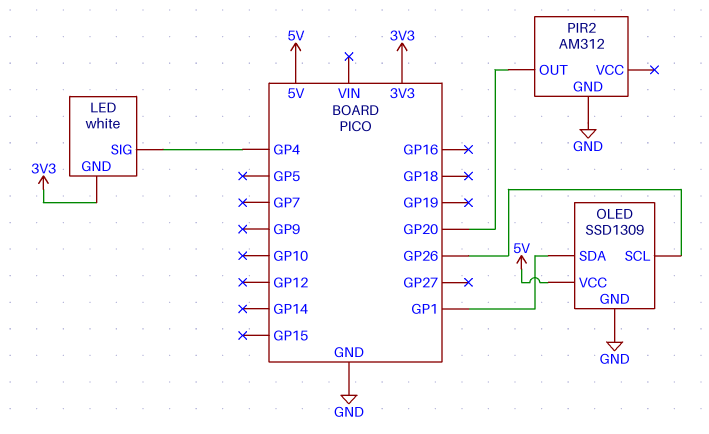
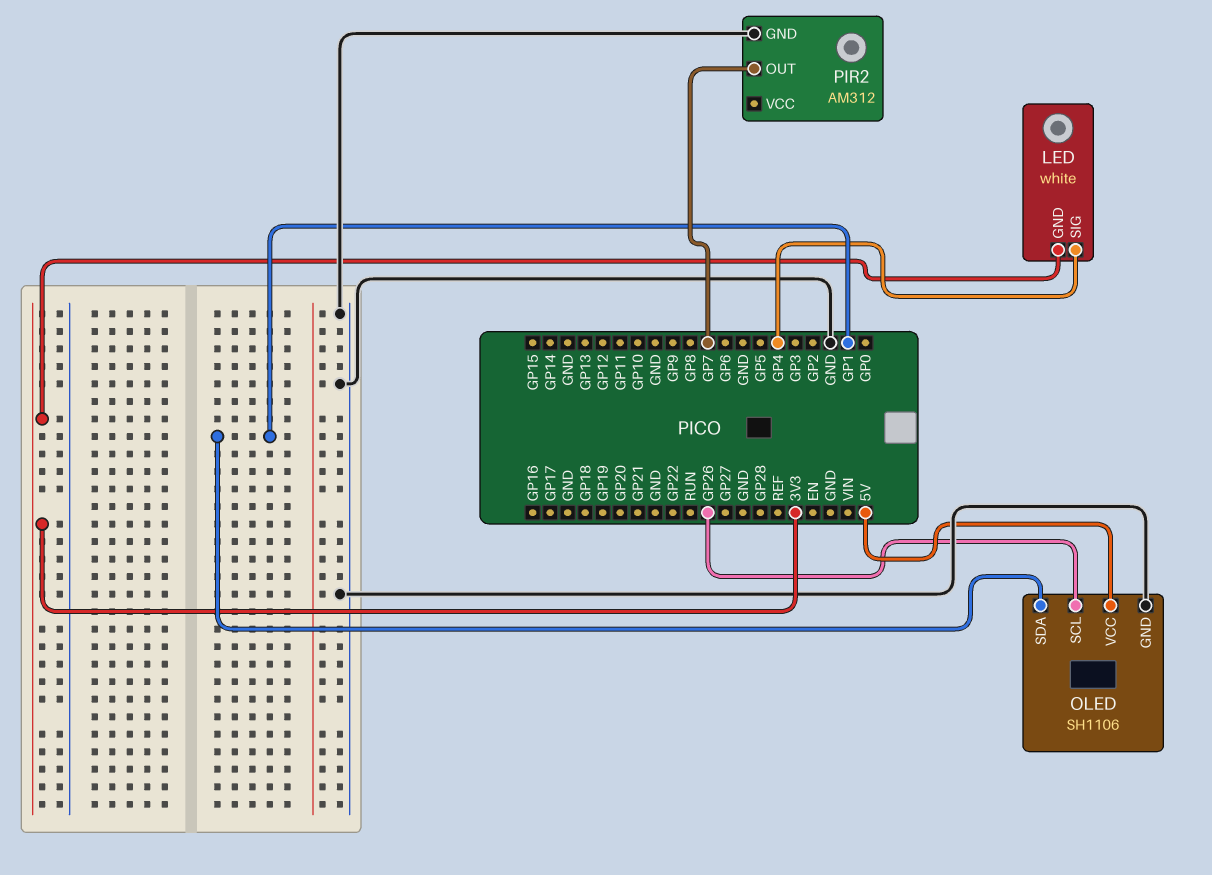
OLED: SSD1309 -> SH1106
PIR2 pin OUT: GP20 -> GP7

